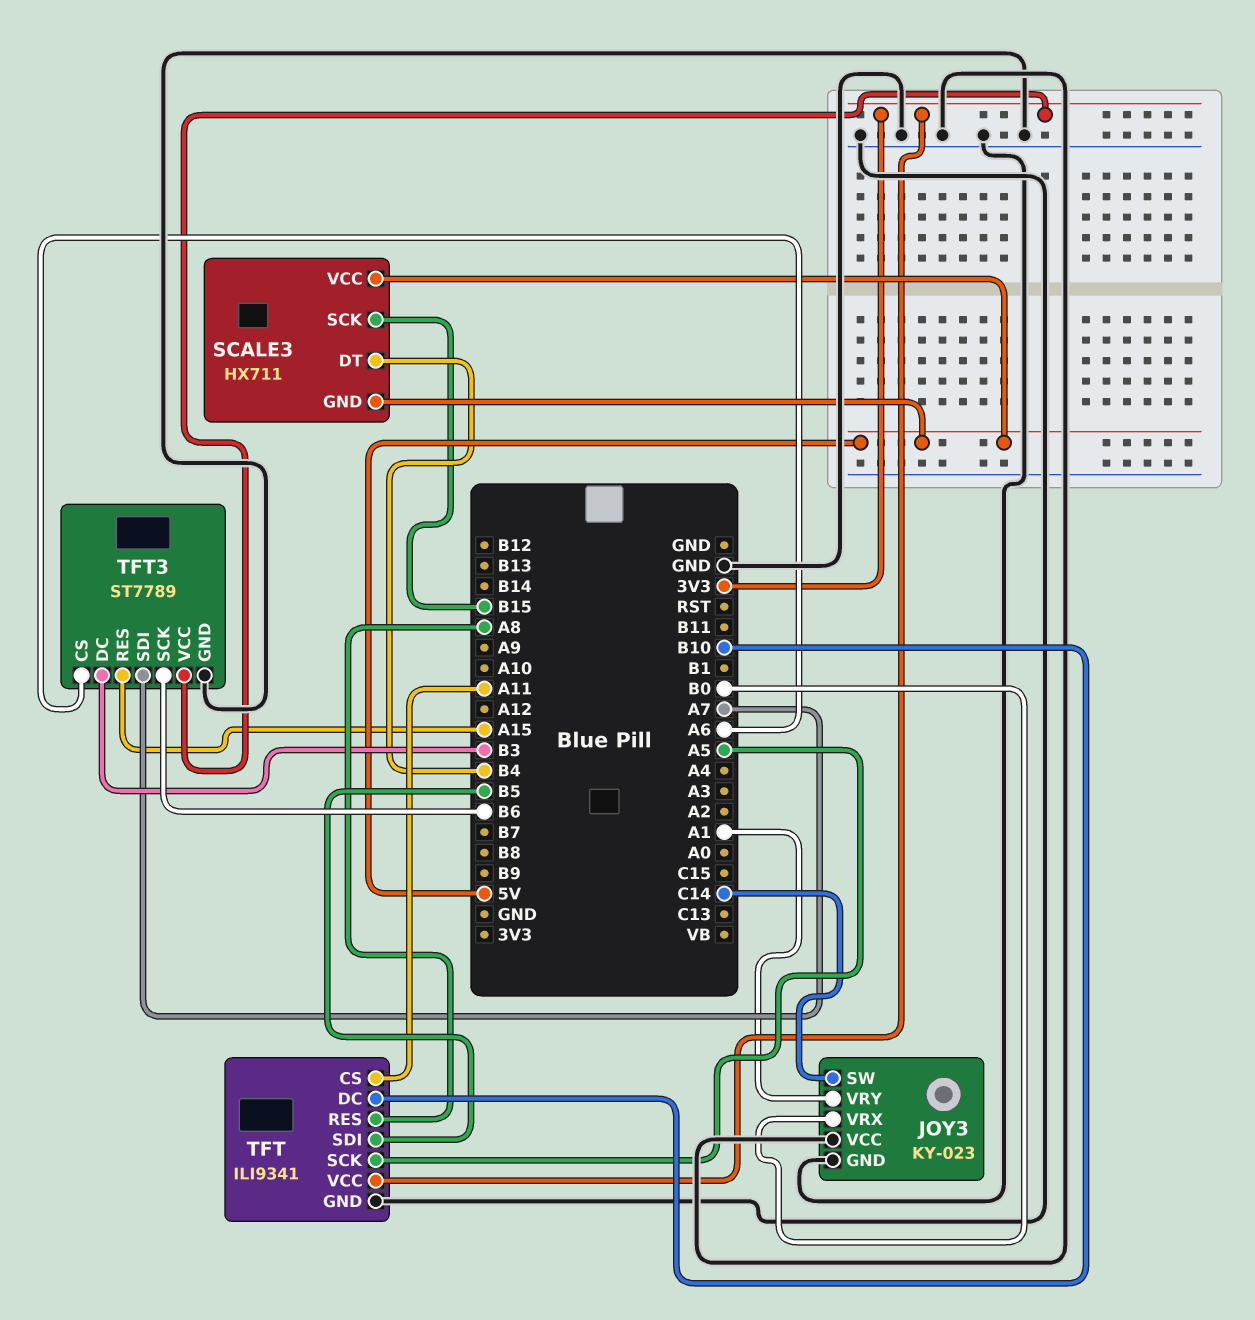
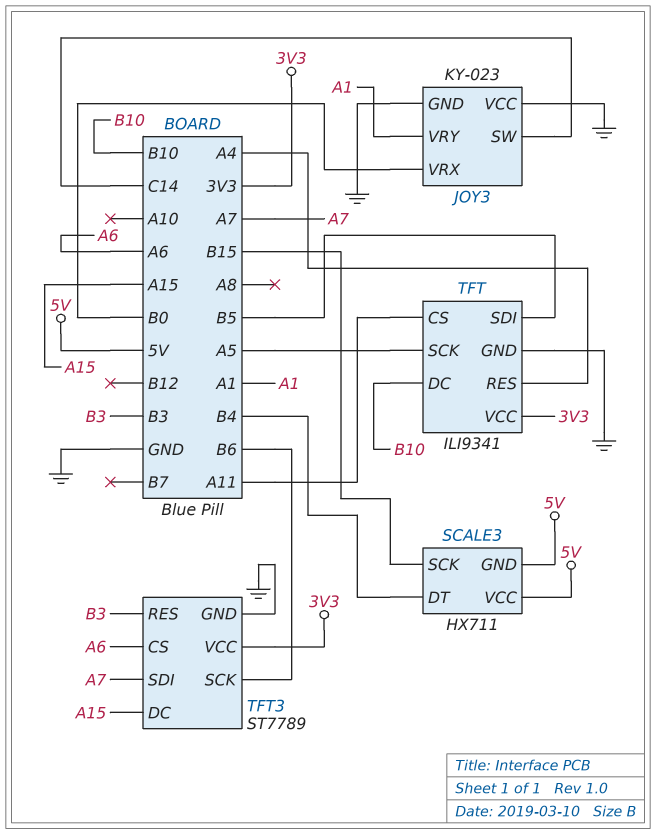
TFT pin RES: A8 -> A4
TFT3 pin DC: B3 -> A15
TFT3 pin RES: A15 -> B3

